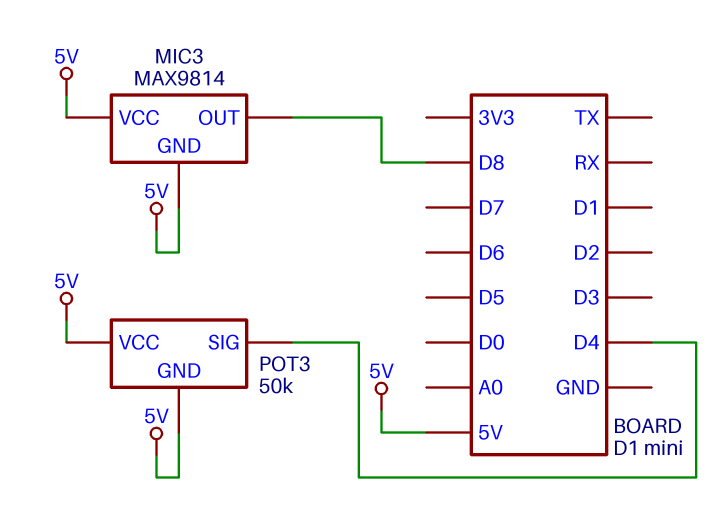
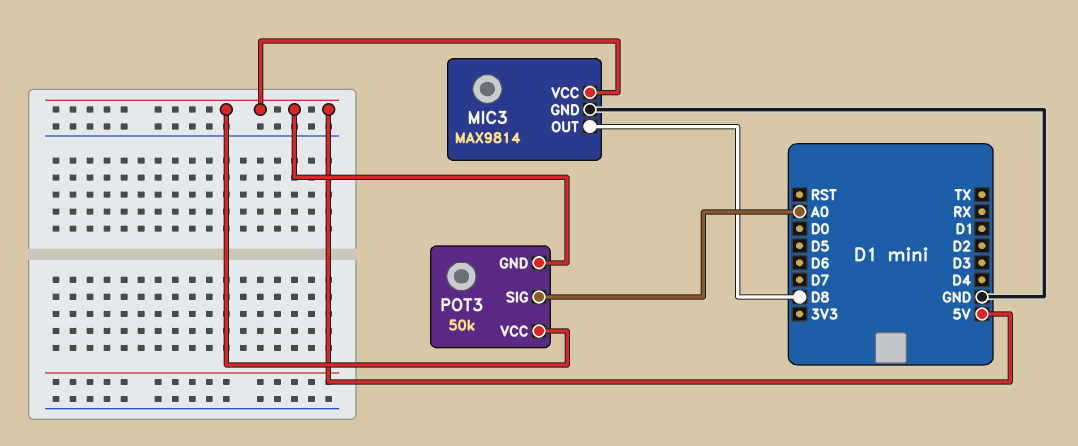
MIC3 pin GND: 5V -> GND
POT3 pin SIG: D4 -> A0

